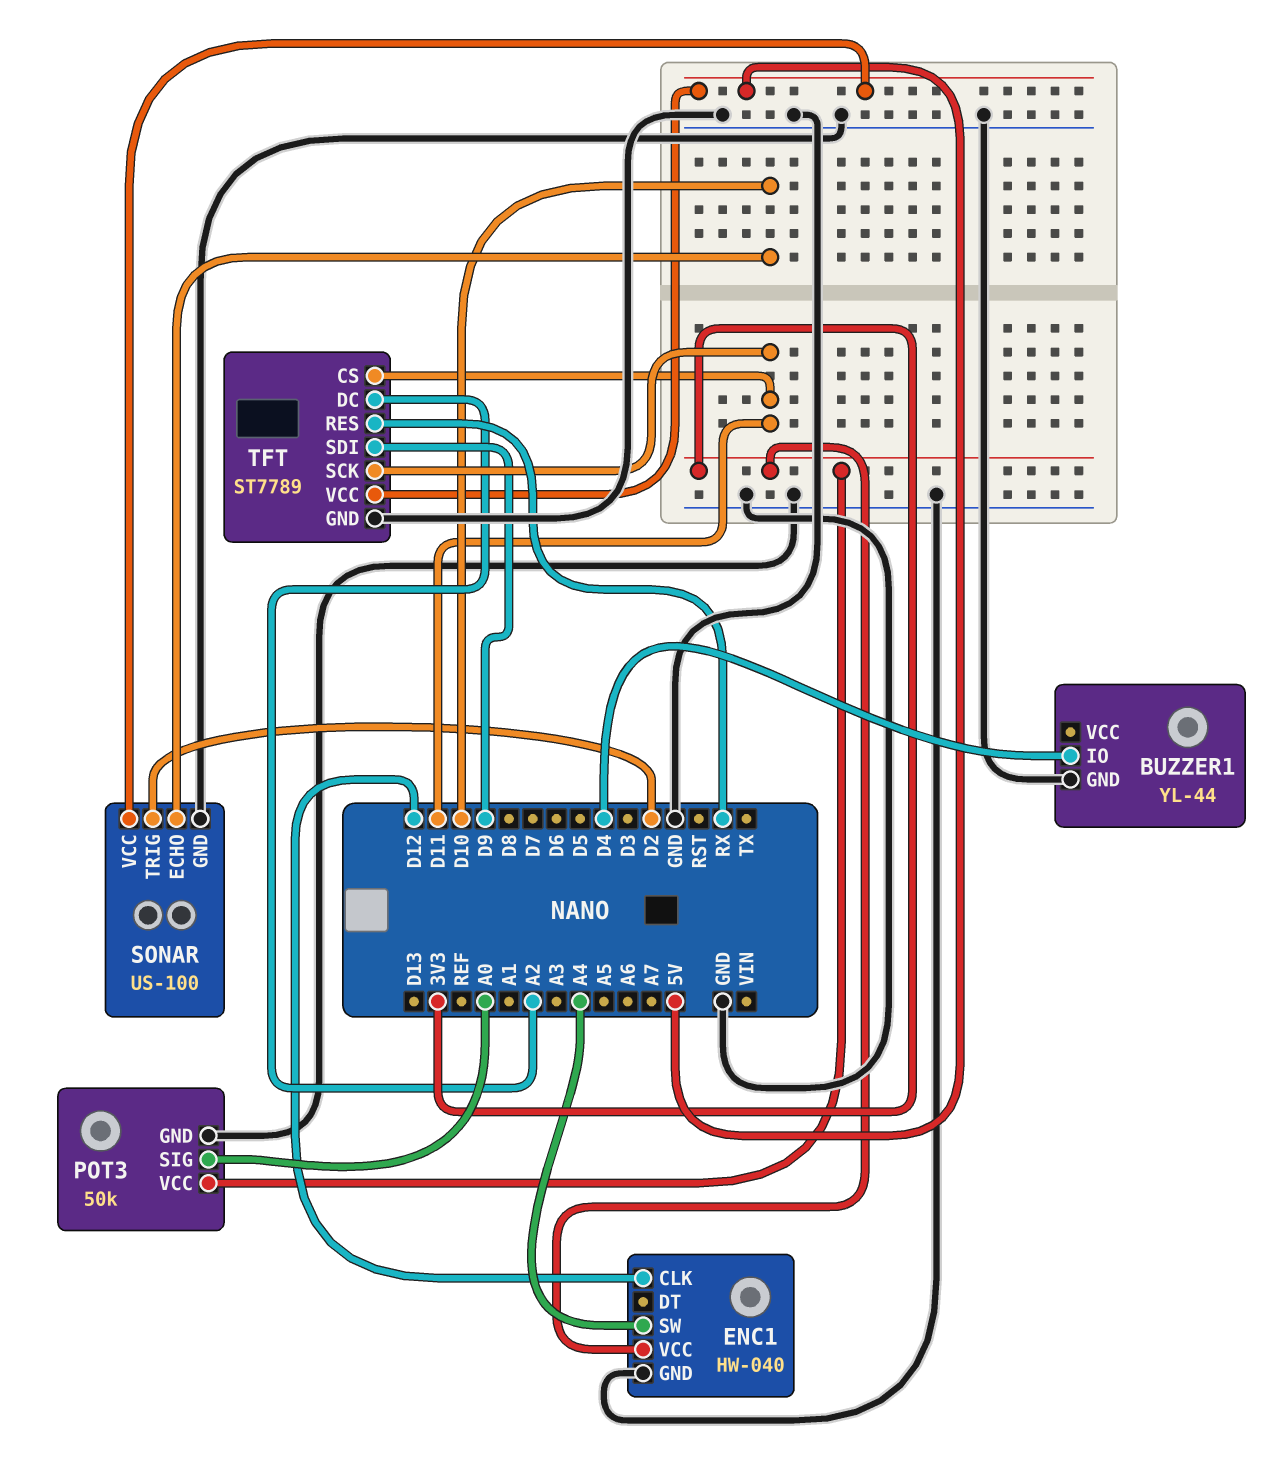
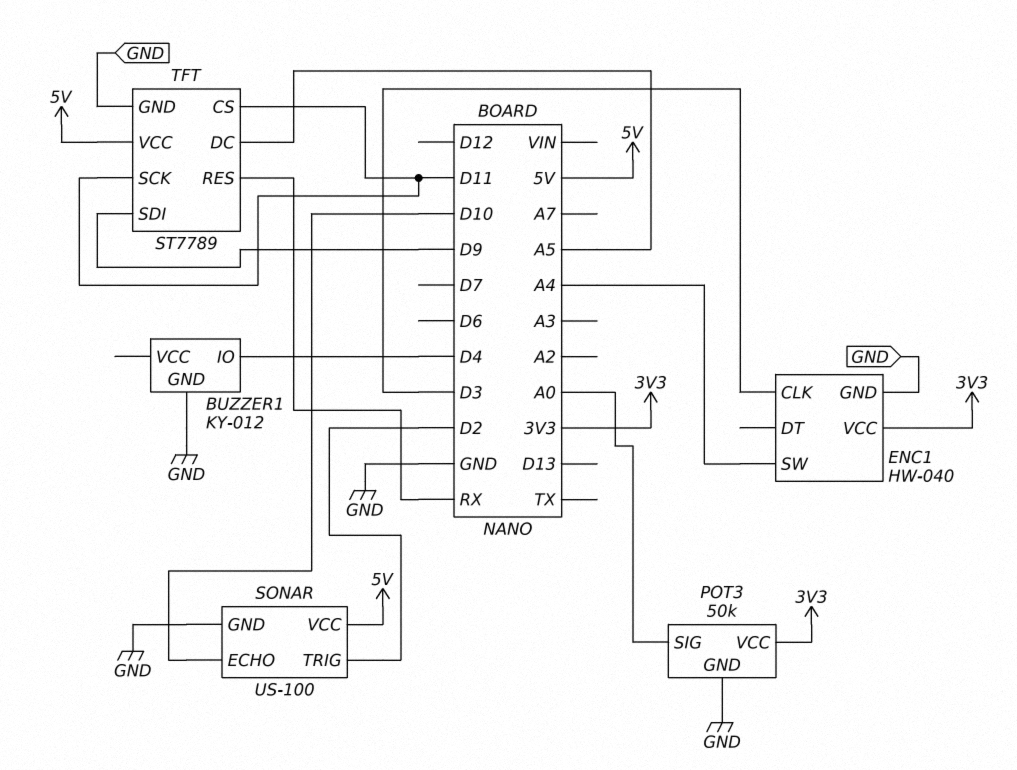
BUZZER1: YL-44 -> KY-012
ENC1 pin CLK: D12 -> D3
TFT pin DC: A2 -> A5

